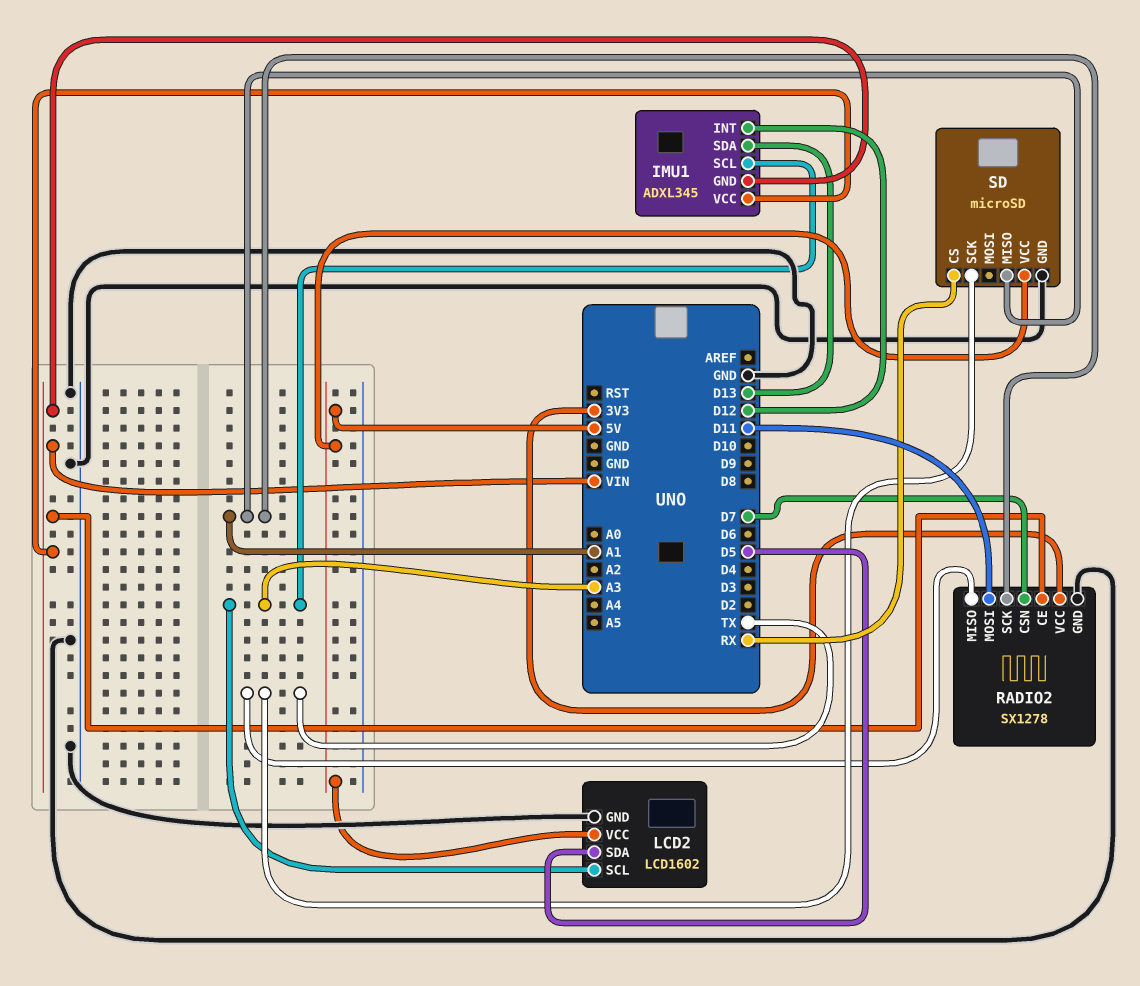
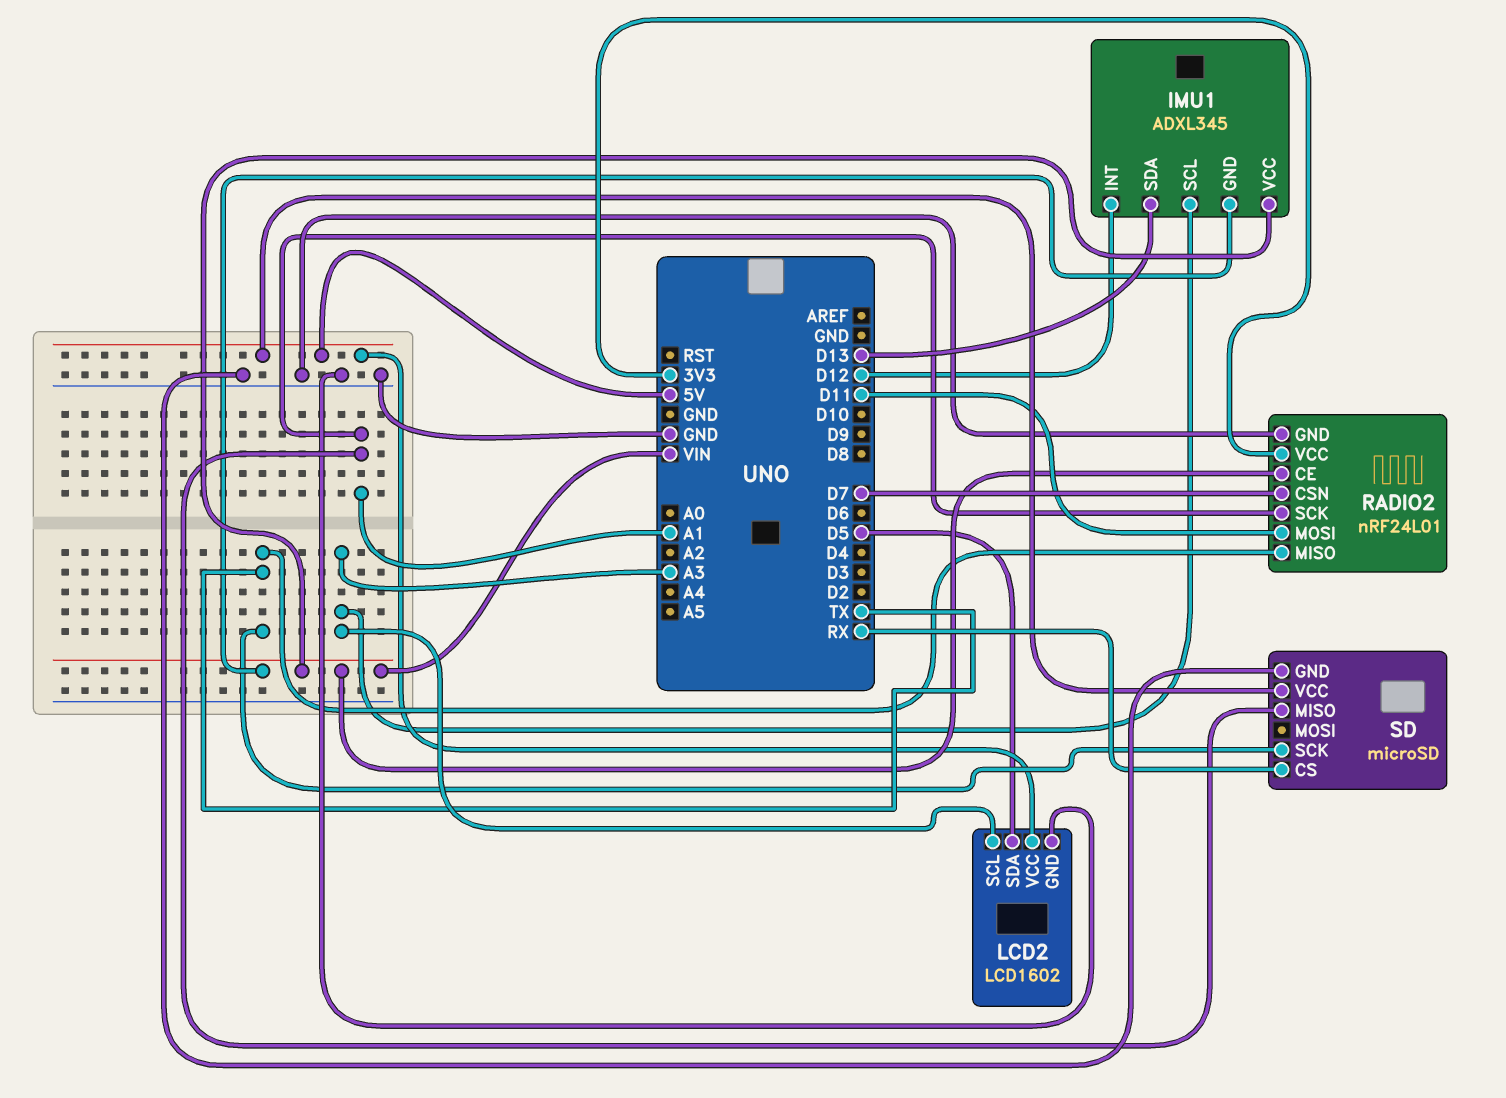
RADIO2: SX1278 -> nRF24L01

